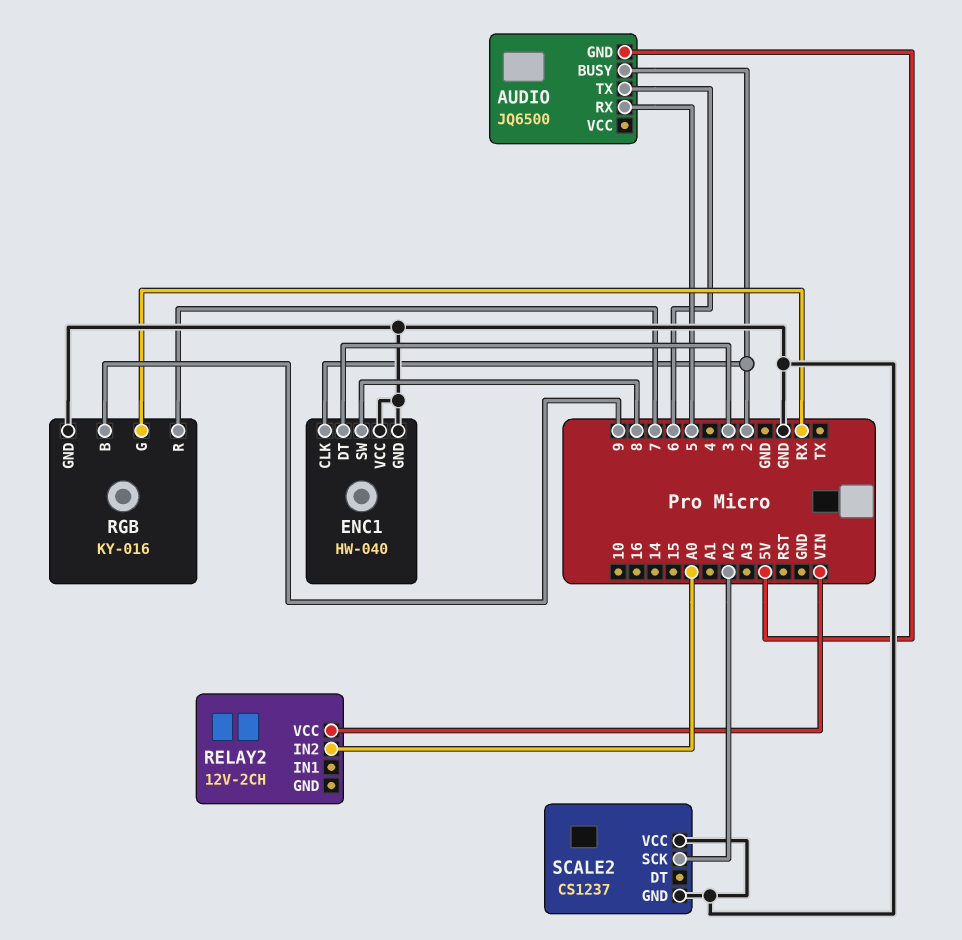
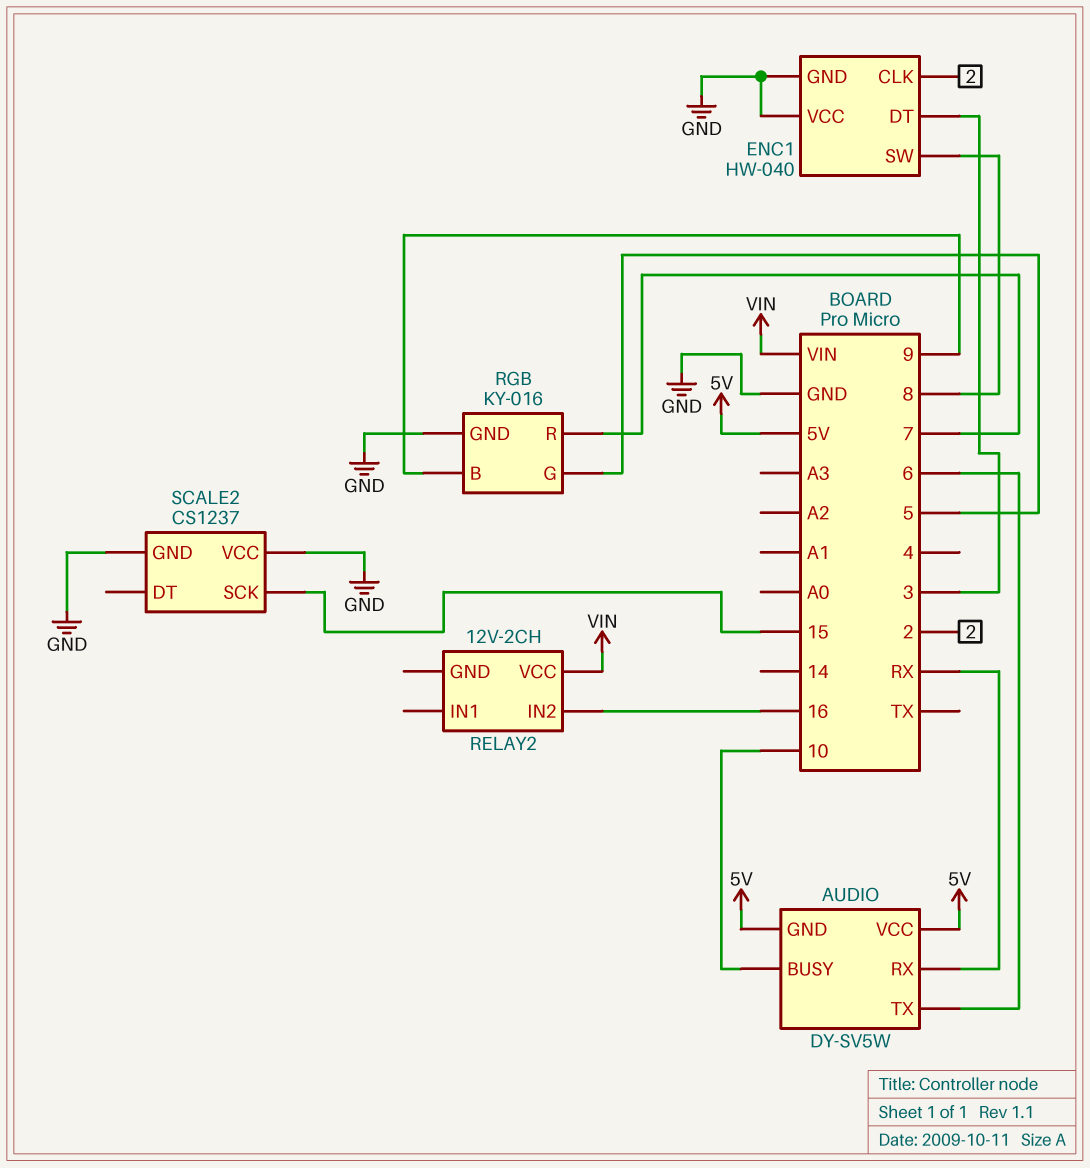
AUDIO: JQ6500 -> DY-SV5W
AUDIO pin BUSY: 2 -> 10
AUDIO pin RX: 5 -> RX
AUDIO pin VCC: none -> 5V
RELAY2 pin IN2: A0 -> 16
RGB pin G: RX -> 5
SCALE2 pin SCK: A2 -> 15

